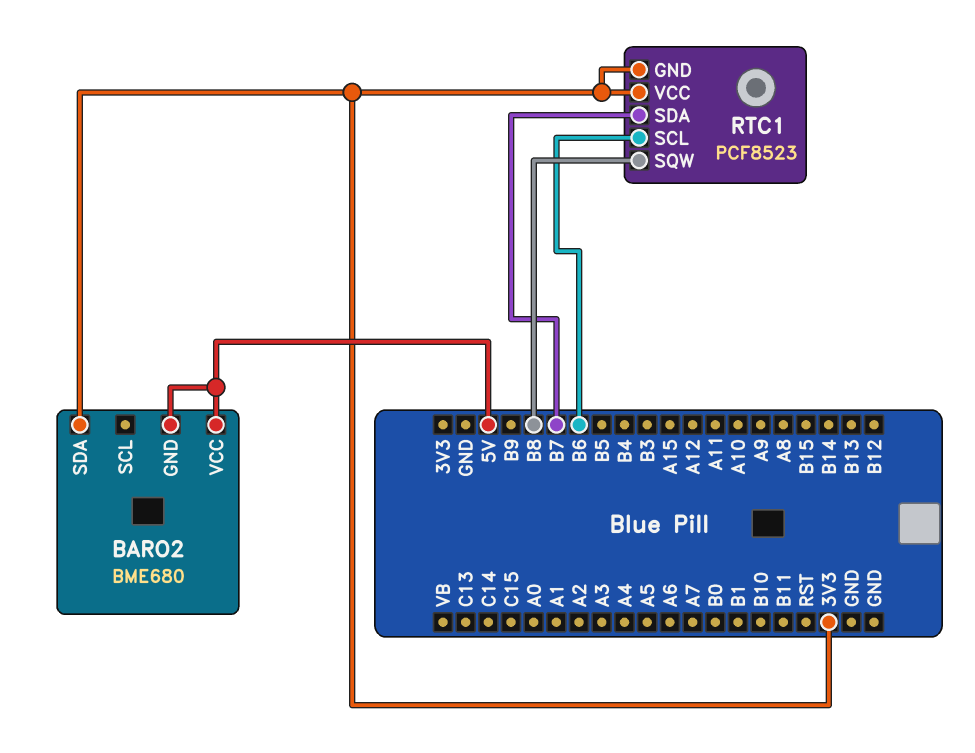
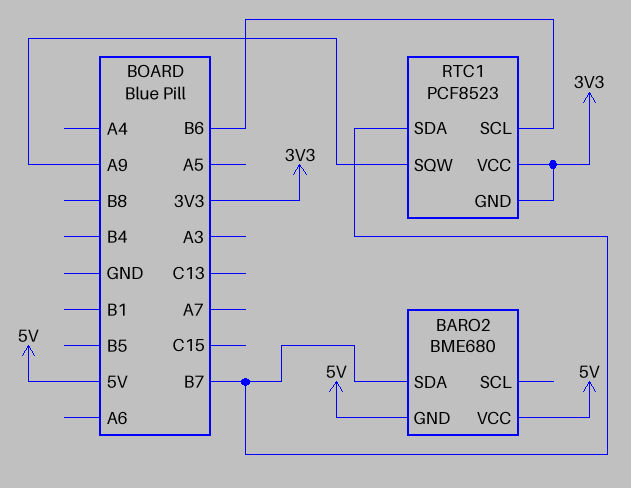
BARO2 pin SDA: 3V3 -> B7
RTC1 pin SQW: B8 -> A9

